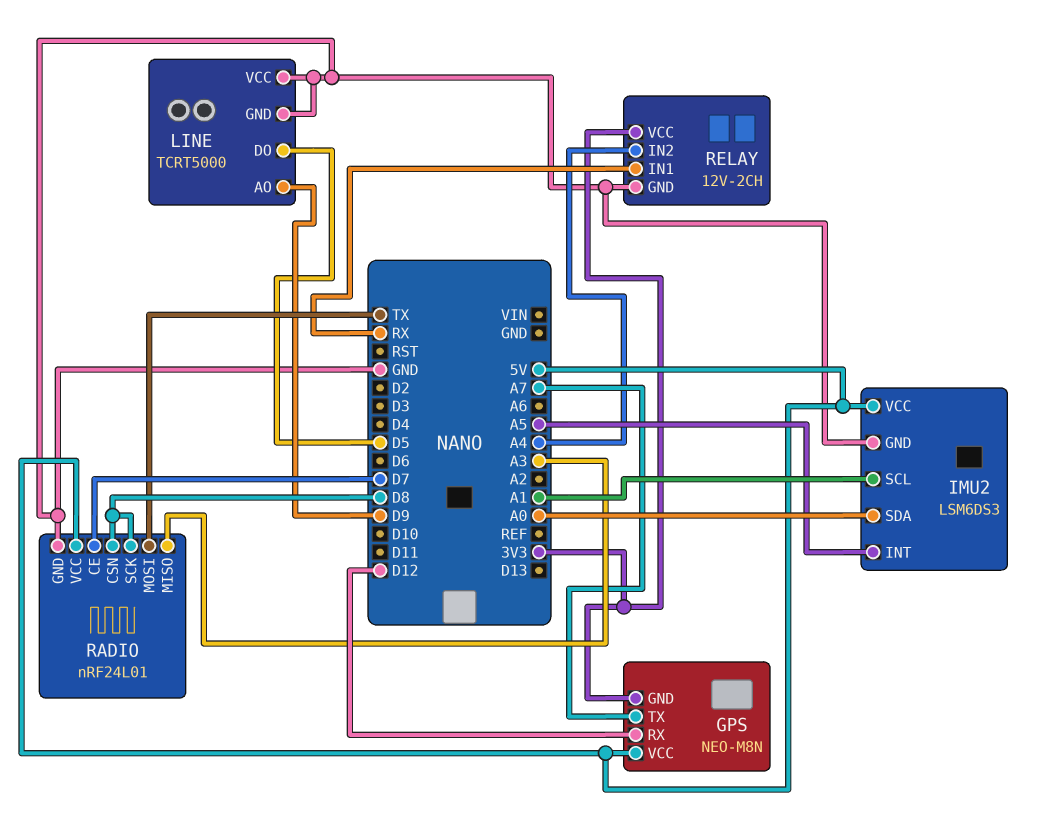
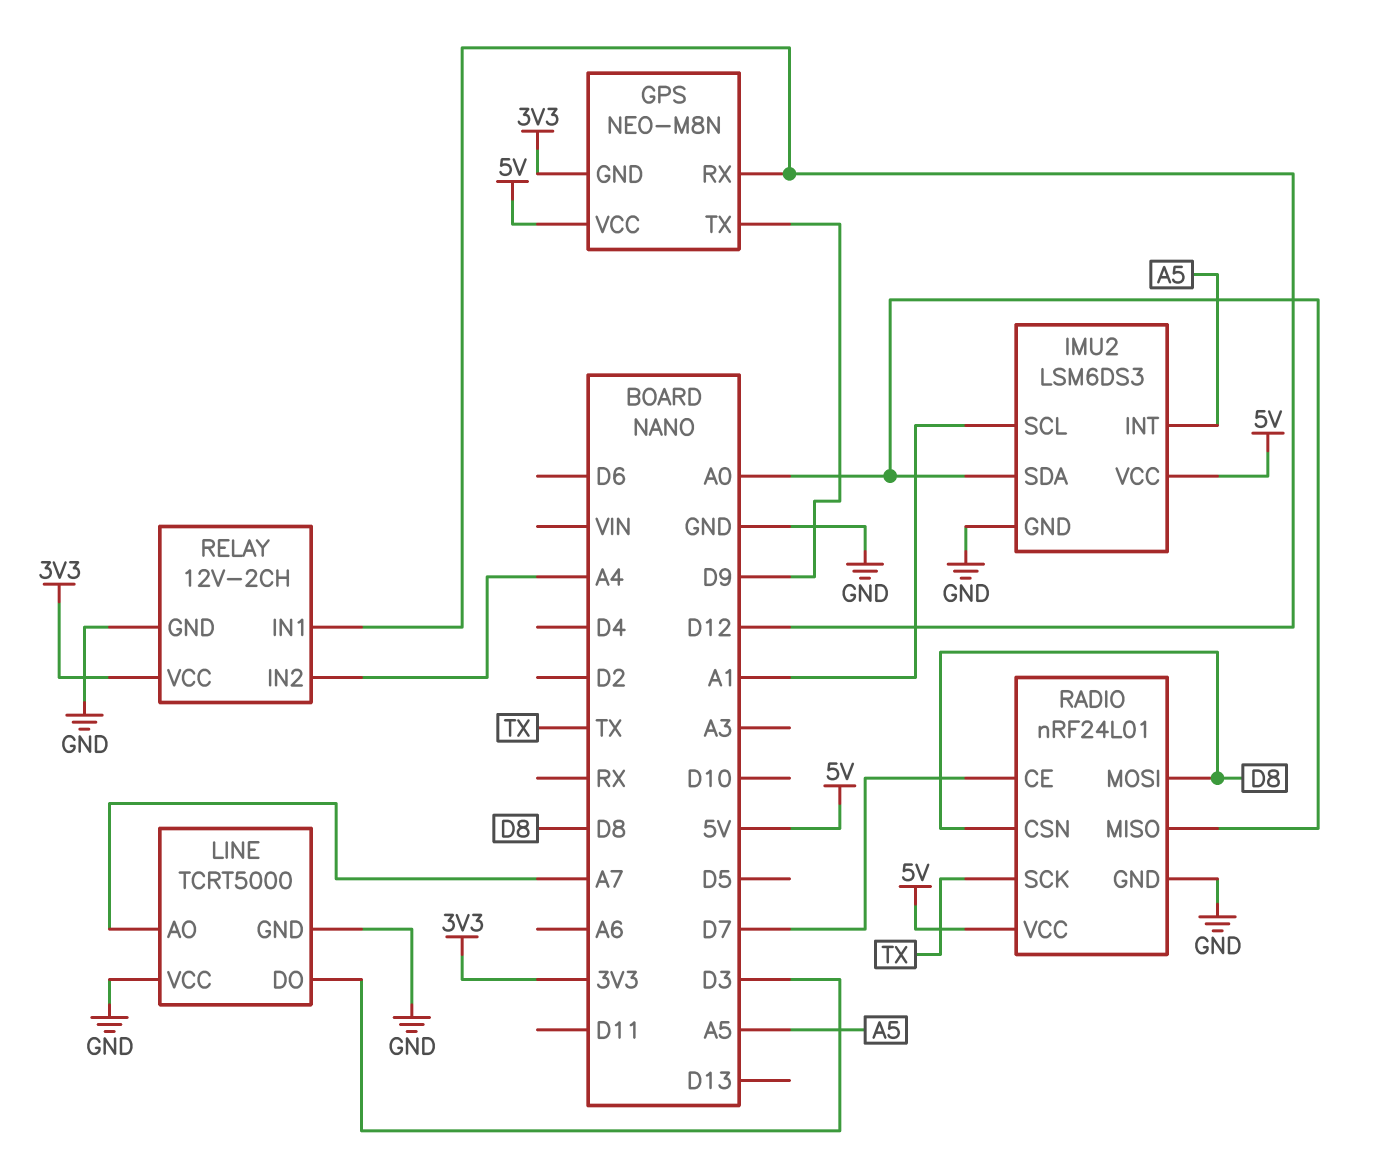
GPS pin TX: A7 -> D9
LINE pin AO: D9 -> A7
LINE pin DO: D5 -> D3
RADIO pin MISO: A3 -> A0
RADIO pin MOSI: TX -> D8
RADIO pin SCK: D8 -> TX
RELAY pin IN1: RX -> D12

